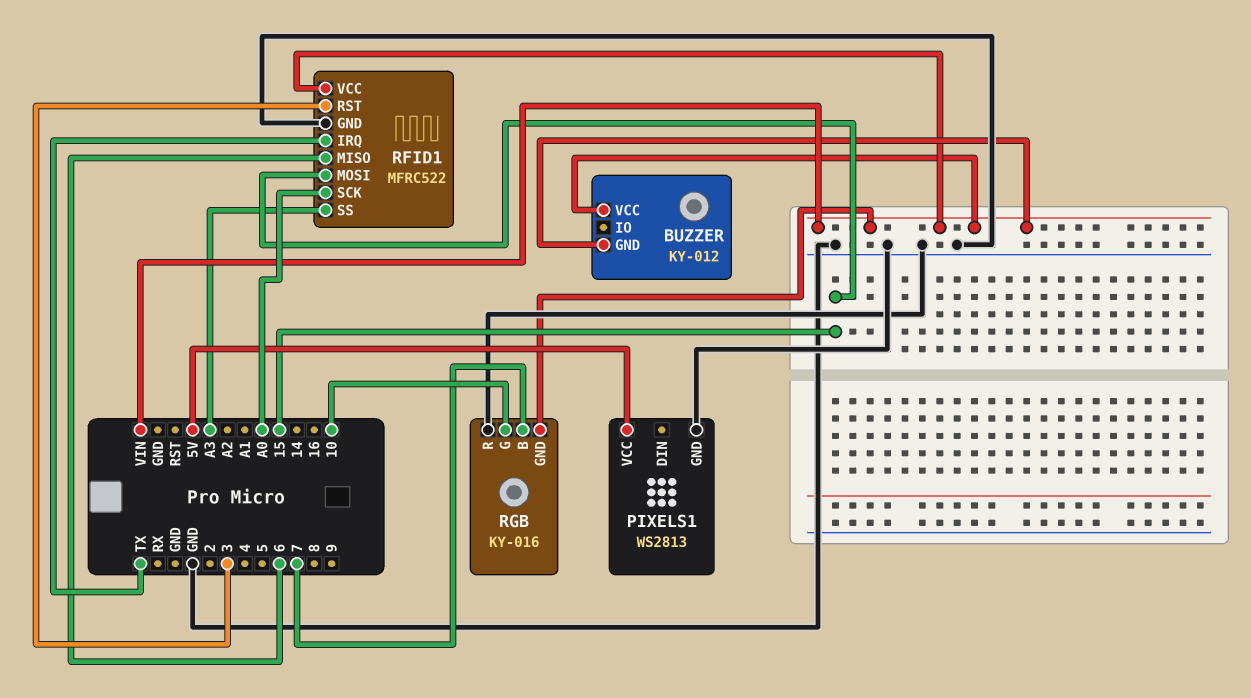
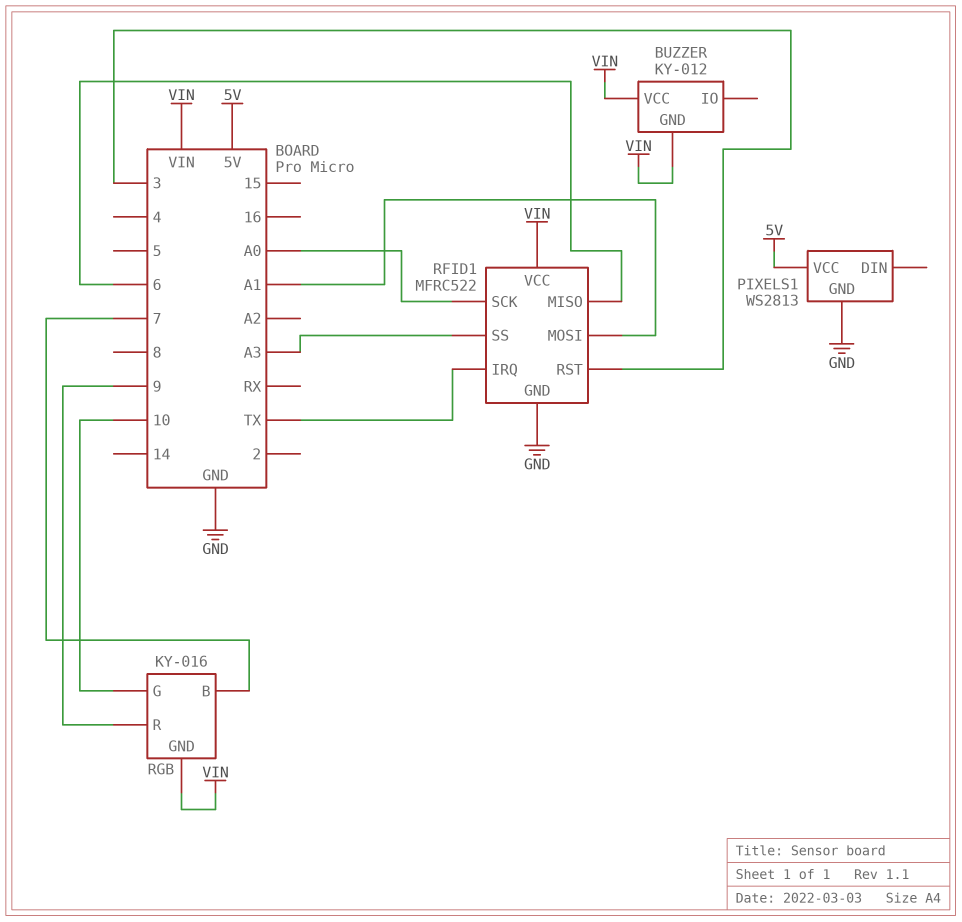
RFID1 pin MOSI: 15 -> A1
RGB pin R: GND -> 9

